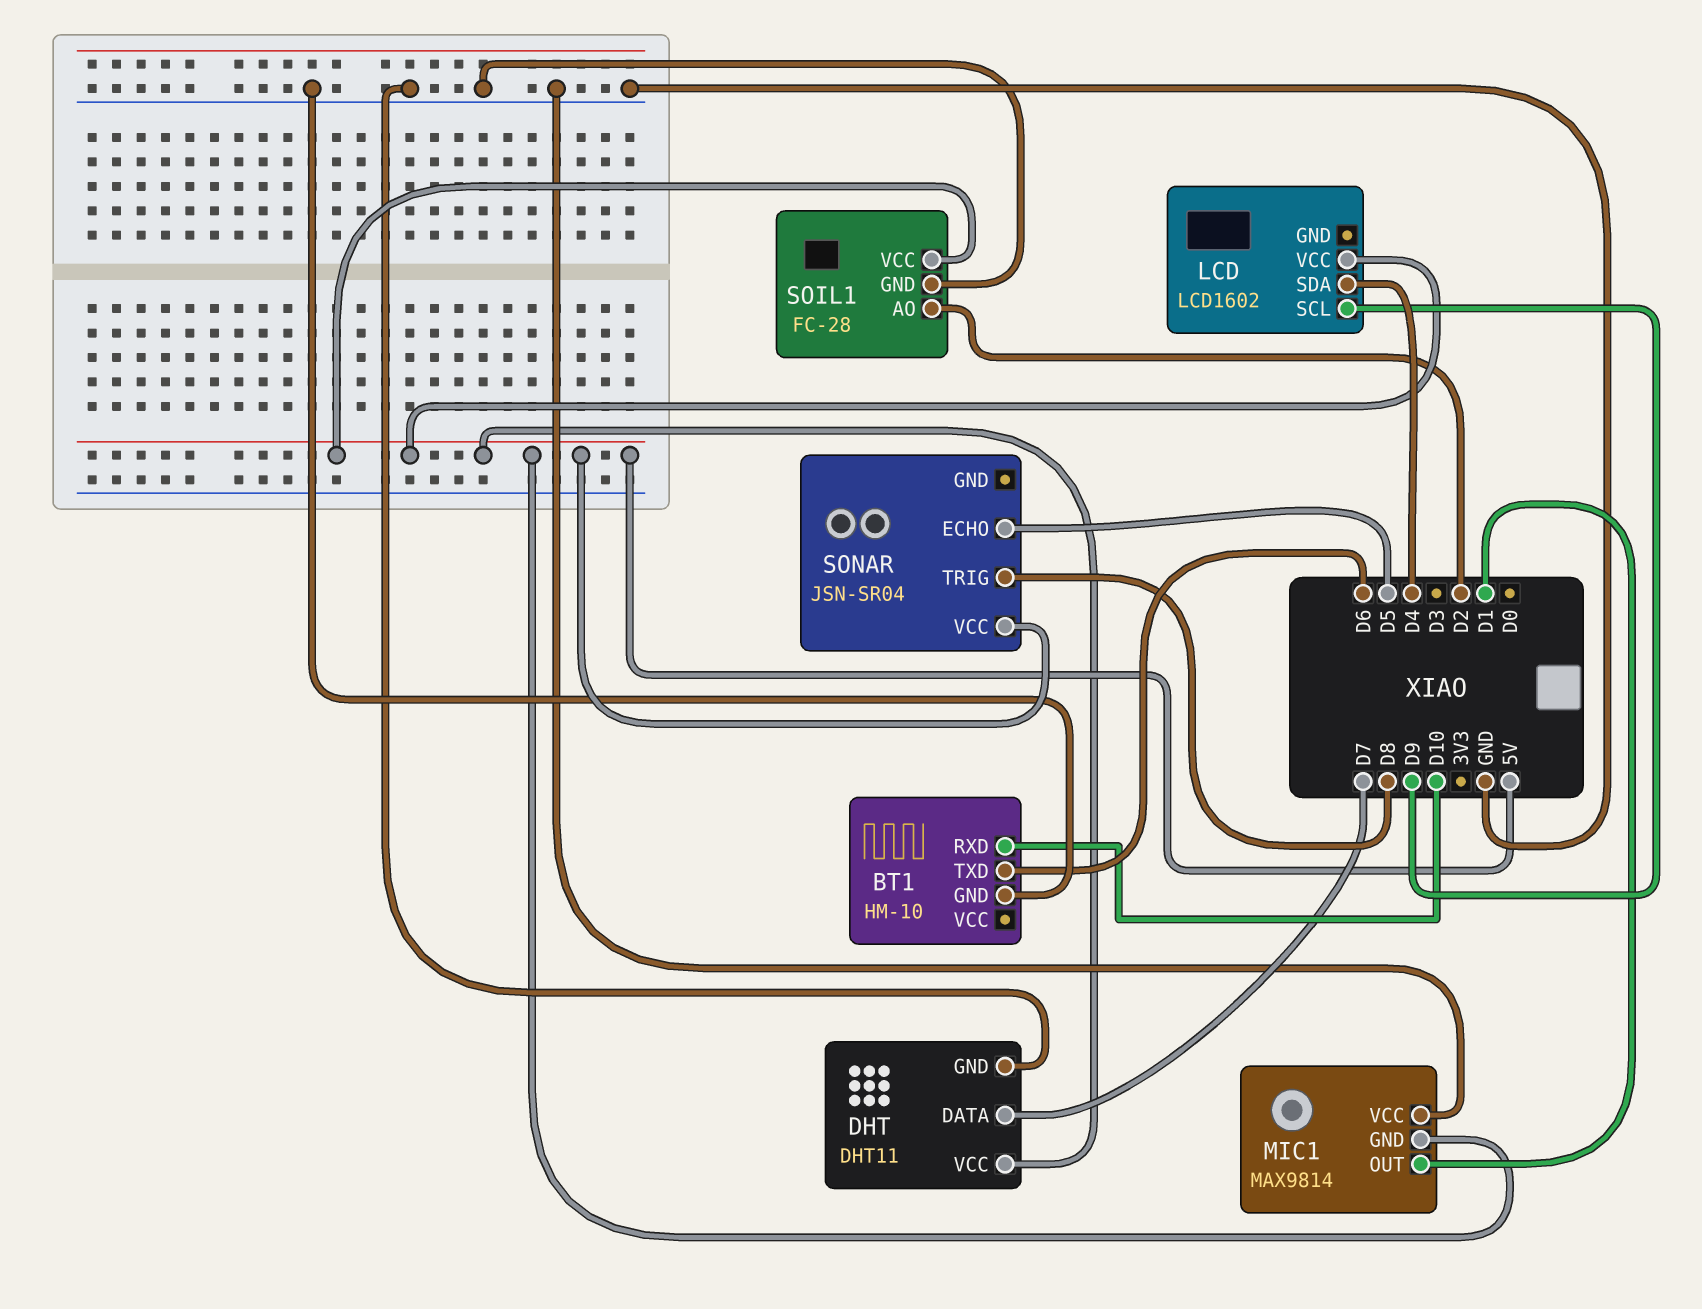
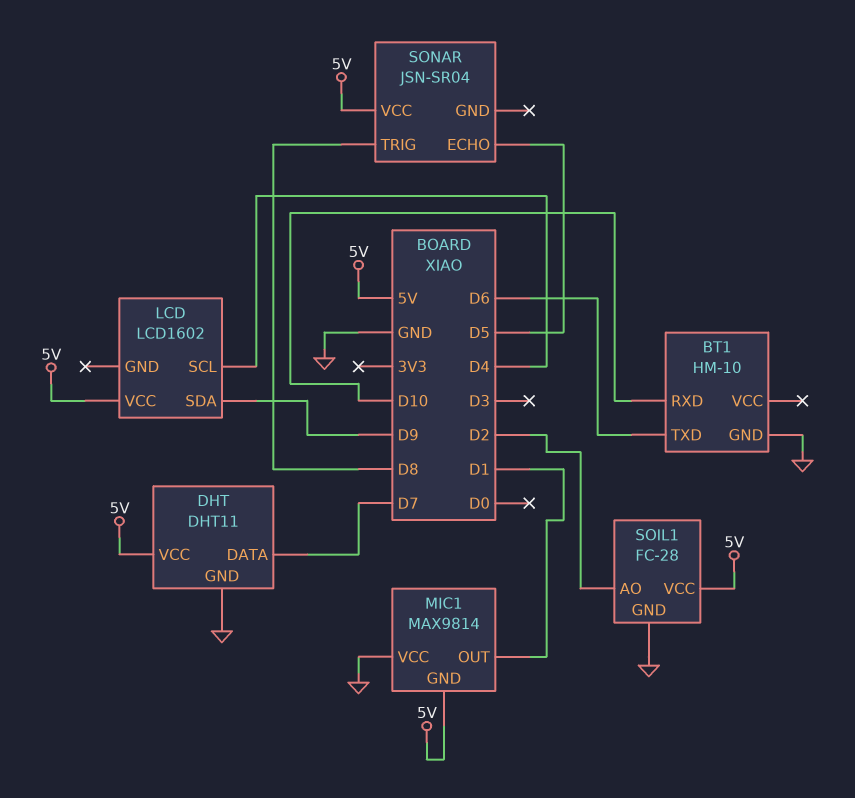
LCD pin SCL: D9 -> D4
LCD pin SDA: D4 -> D9

